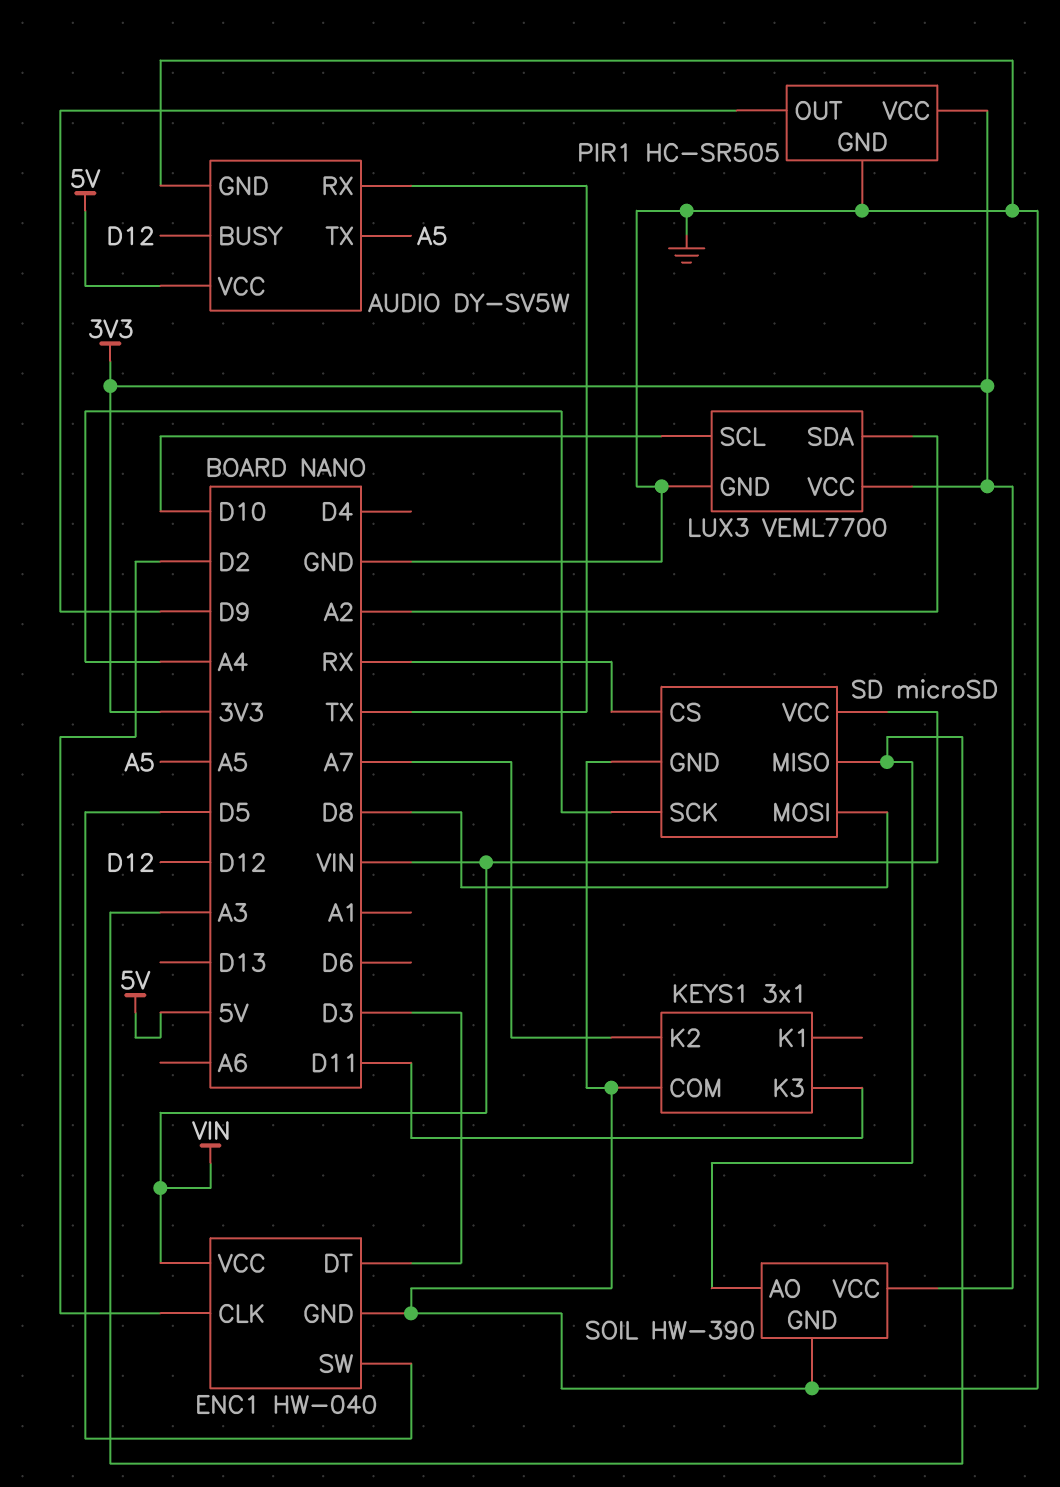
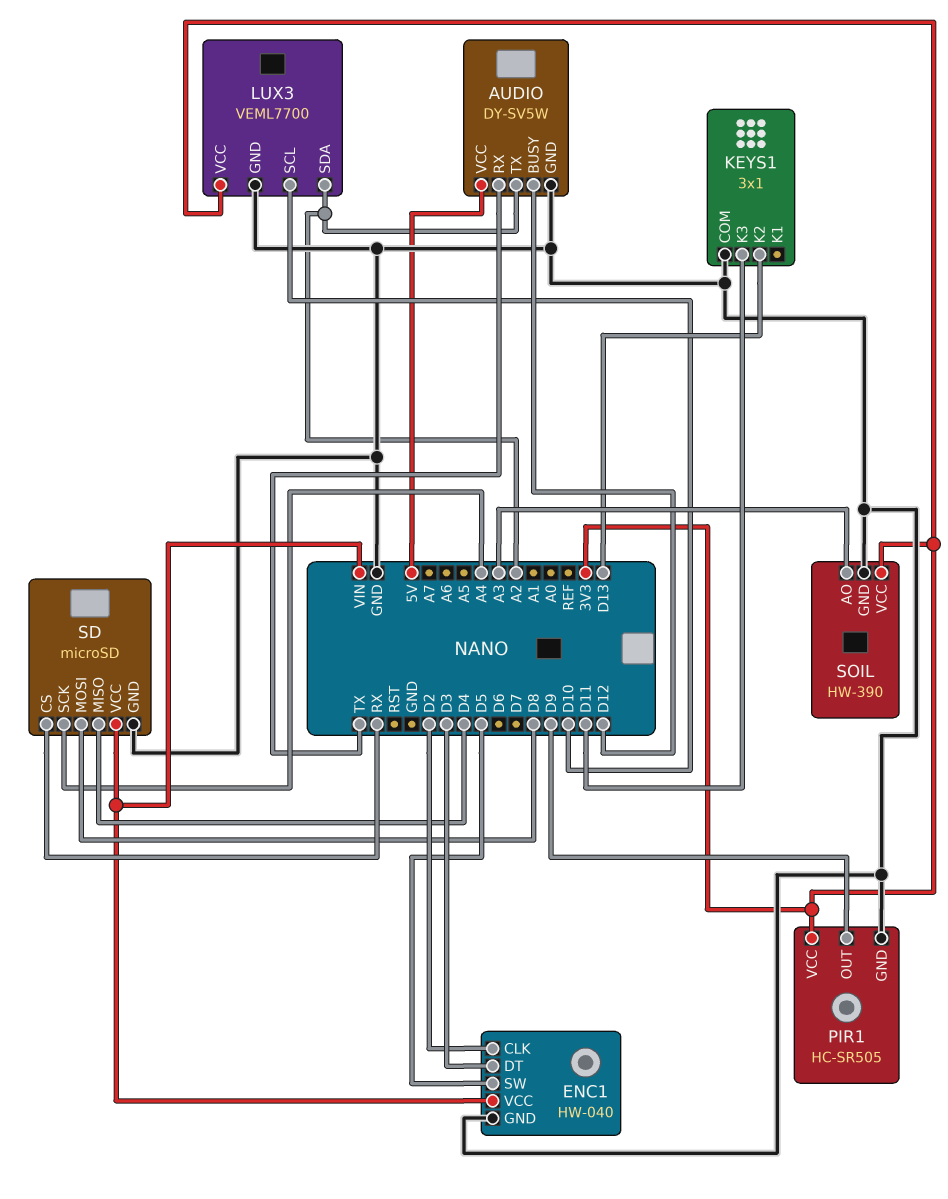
AUDIO pin TX: A5 -> A2
KEYS1 pin K2: A7 -> D13
SD pin MISO: A3 -> D4

